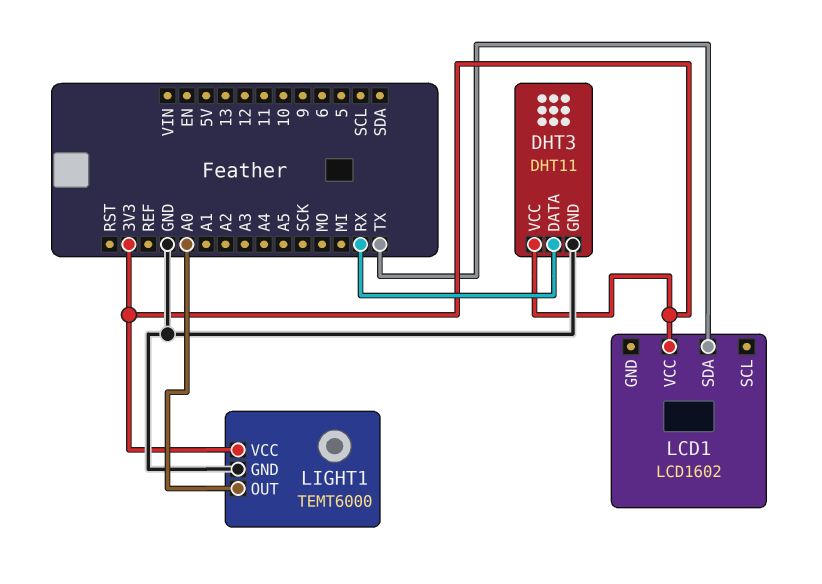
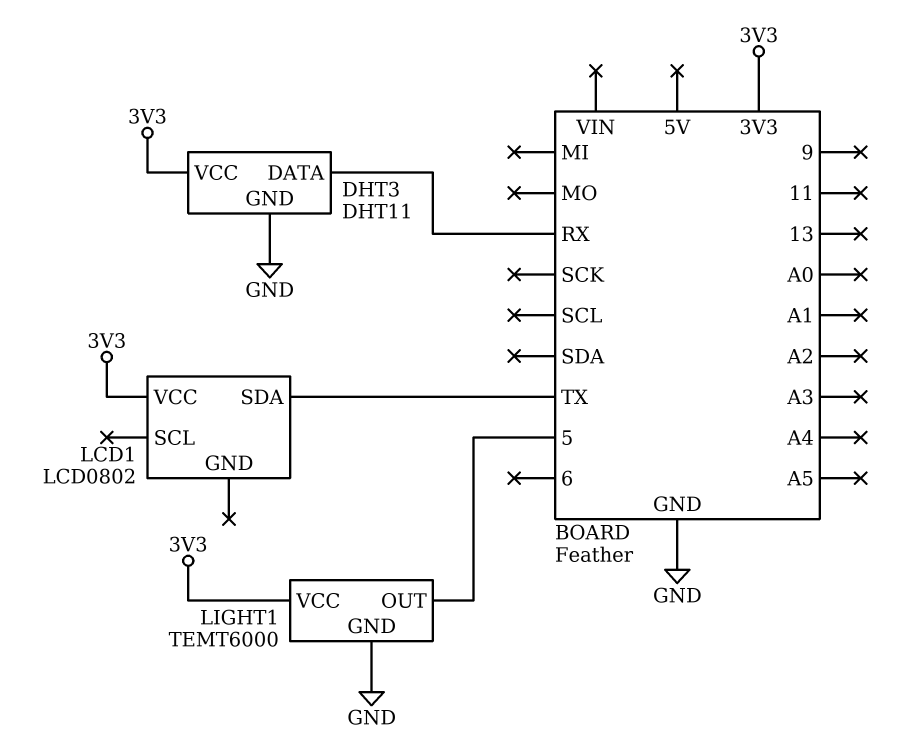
LCD1: LCD1602 -> LCD0802
LIGHT1 pin OUT: A0 -> 5

